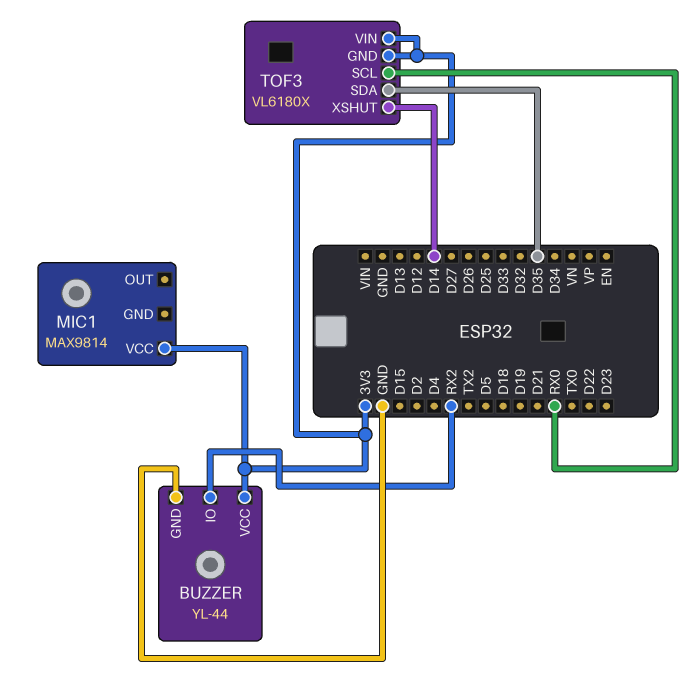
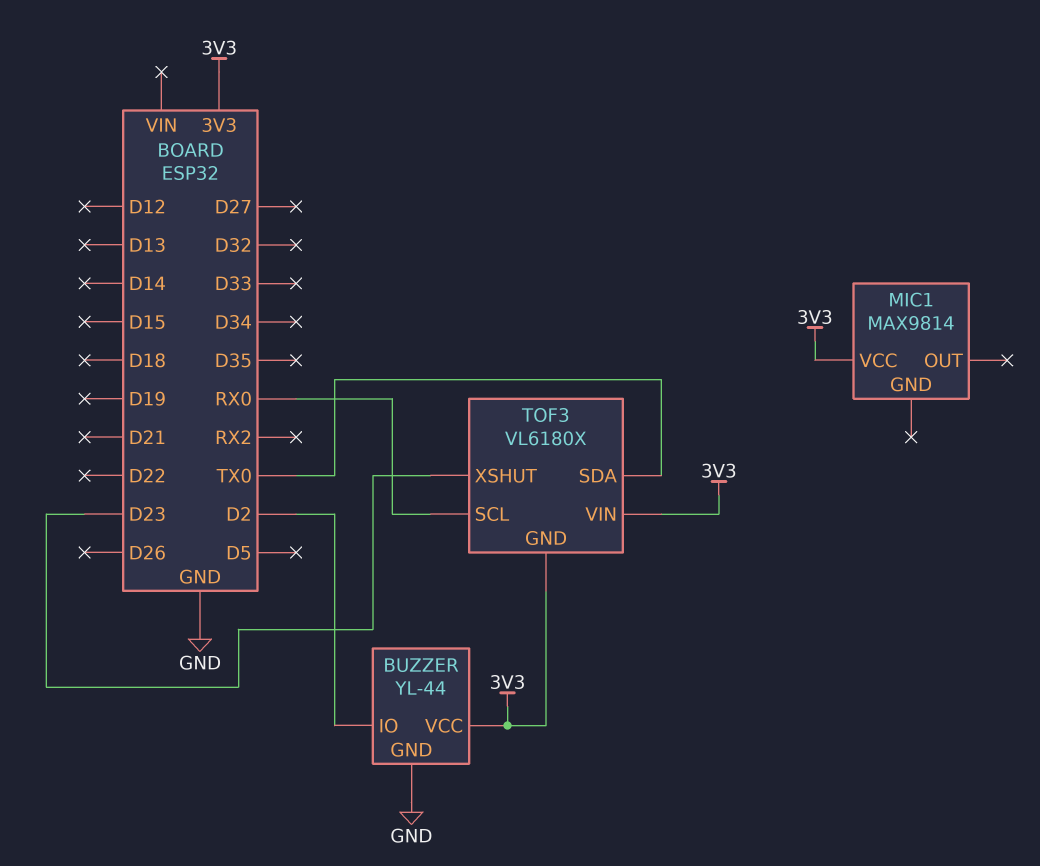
BUZZER pin IO: RX2 -> D2
TOF3 pin SDA: D35 -> TX0
TOF3 pin XSHUT: D14 -> D23

